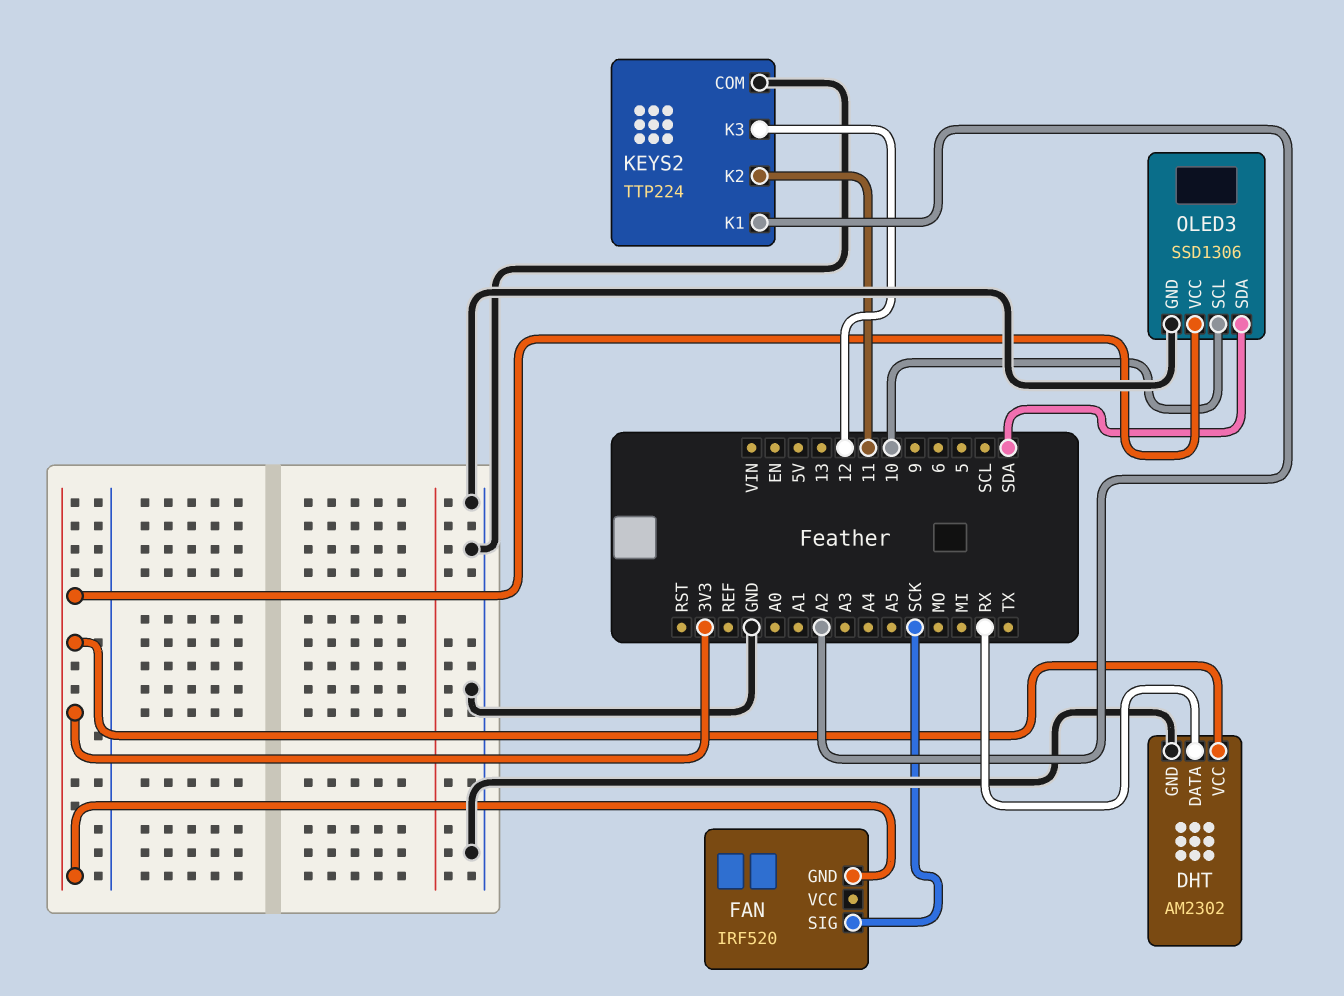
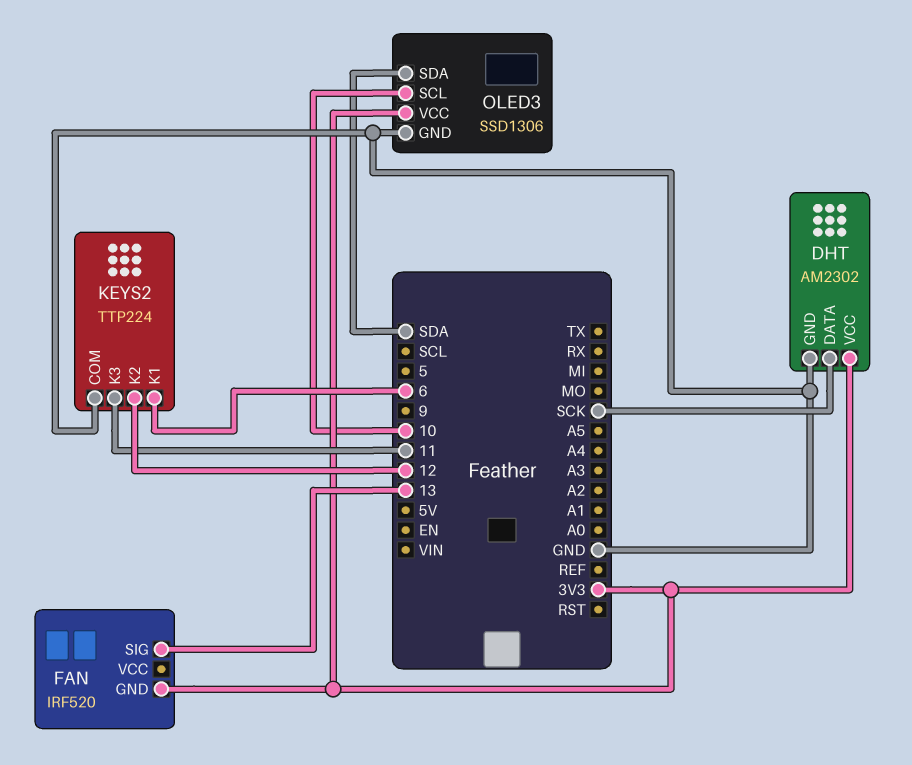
DHT pin DATA: RX -> SCK
FAN pin SIG: SCK -> 13
KEYS2 pin K1: A2 -> 6
KEYS2 pin K2: 11 -> 12
KEYS2 pin K3: 12 -> 11

